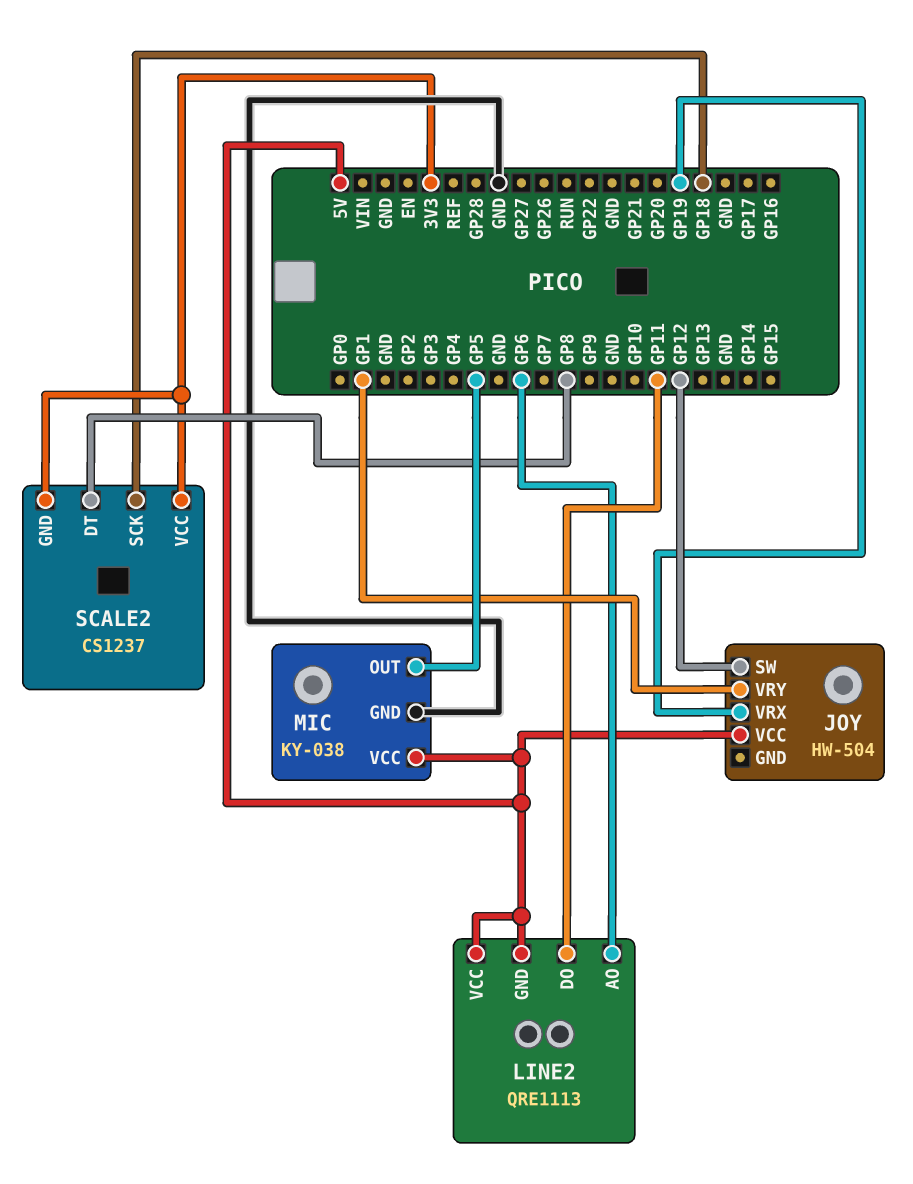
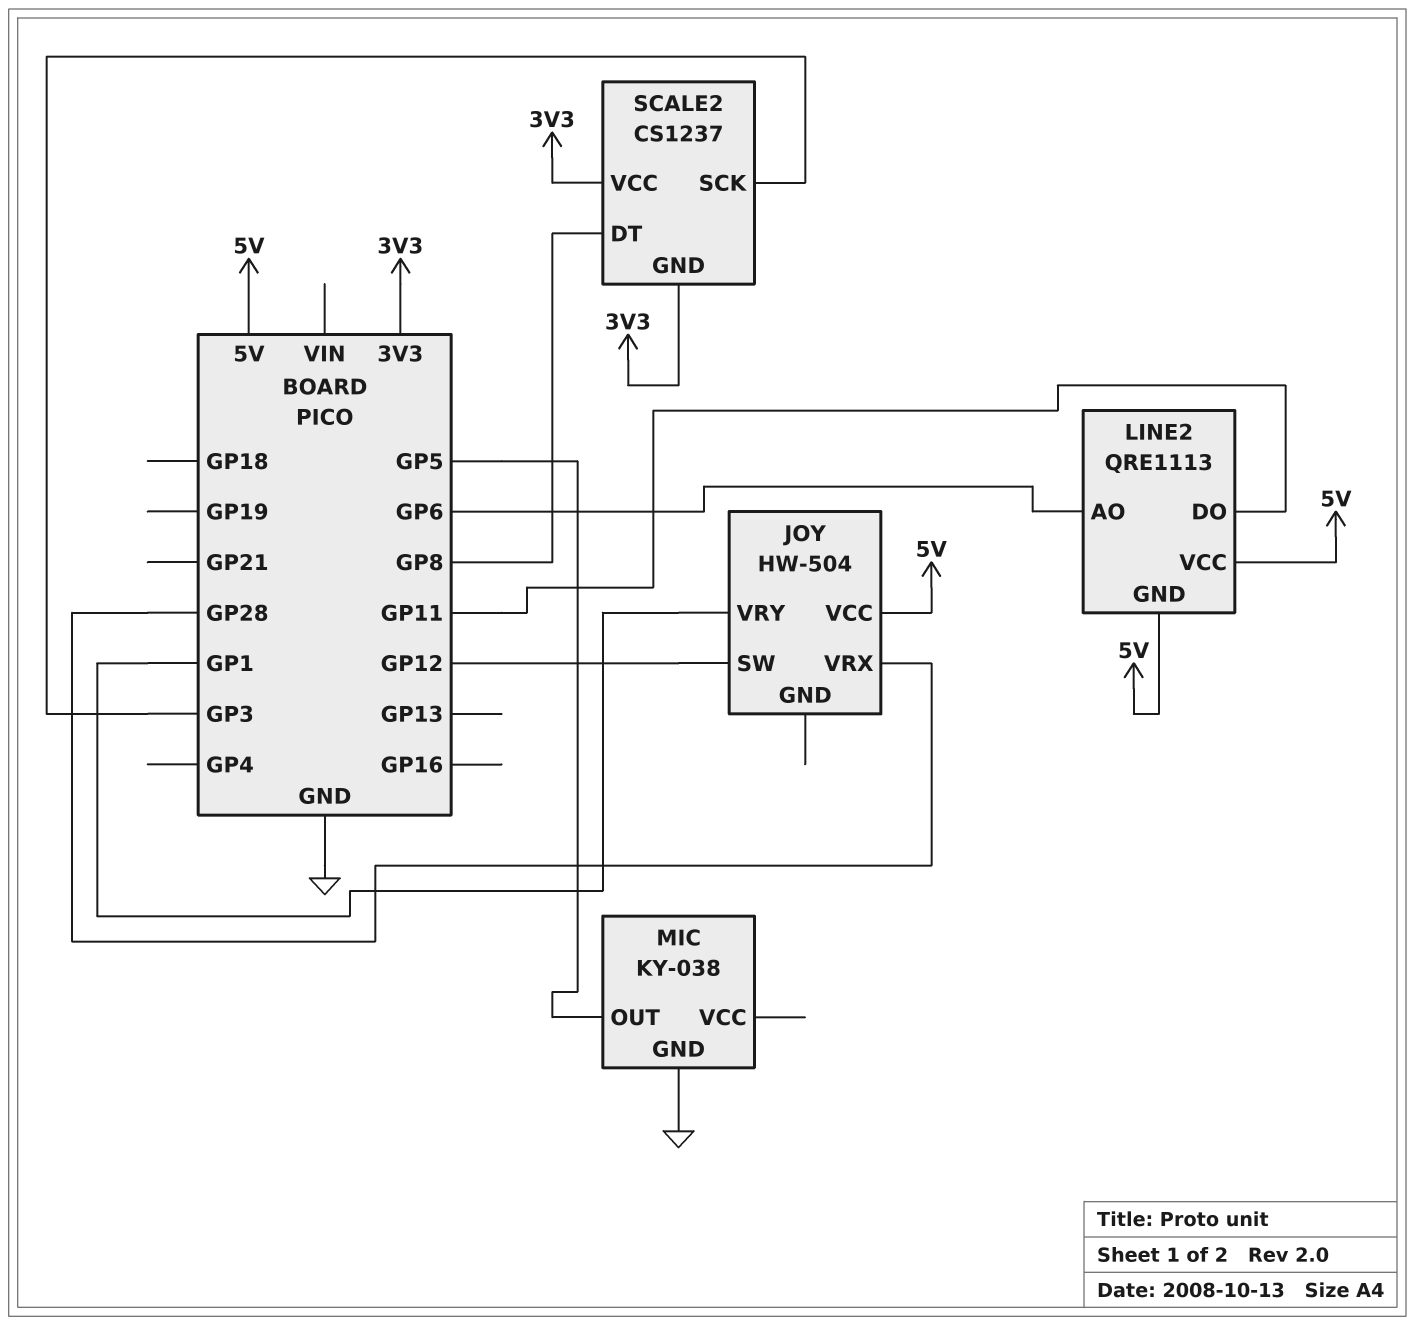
JOY pin VRX: GP19 -> GP28
MIC pin VCC: 5V -> none
SCALE2 pin SCK: GP18 -> GP3

